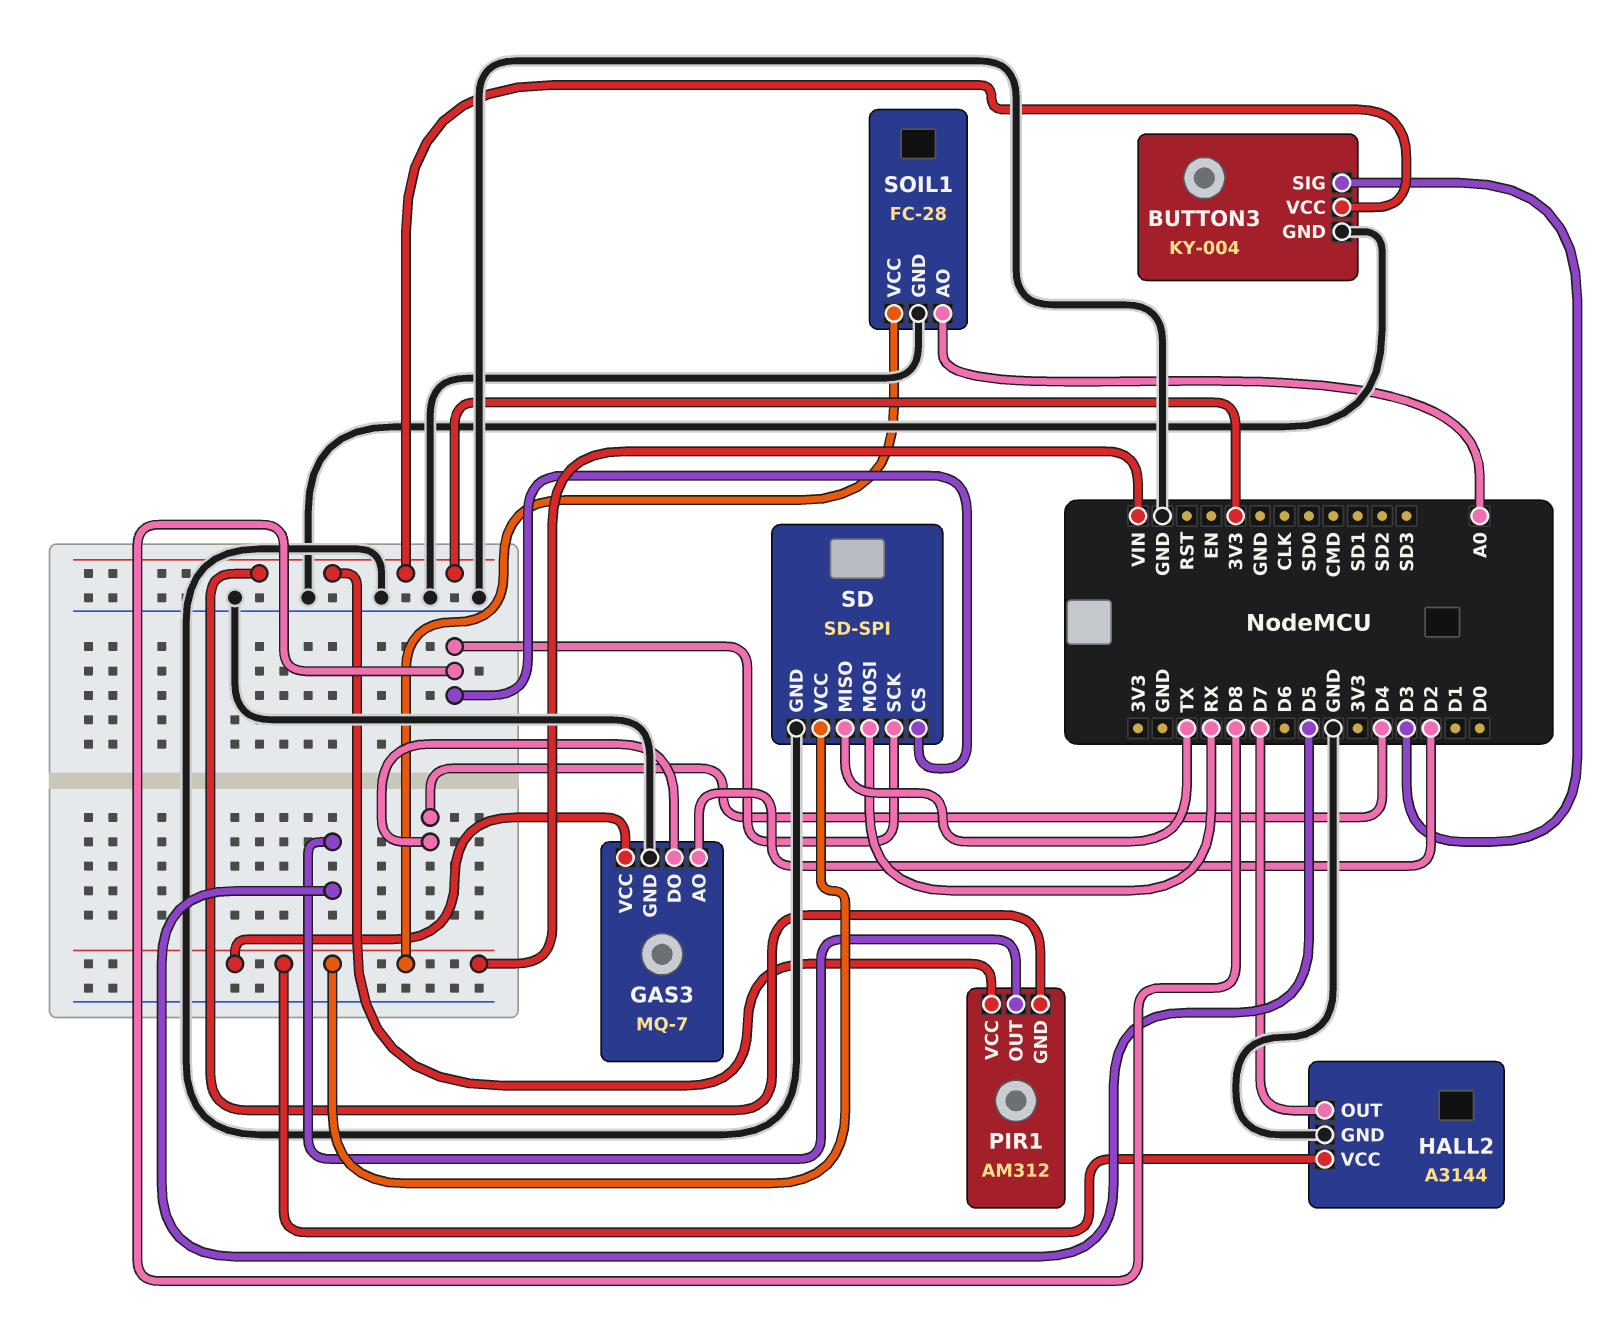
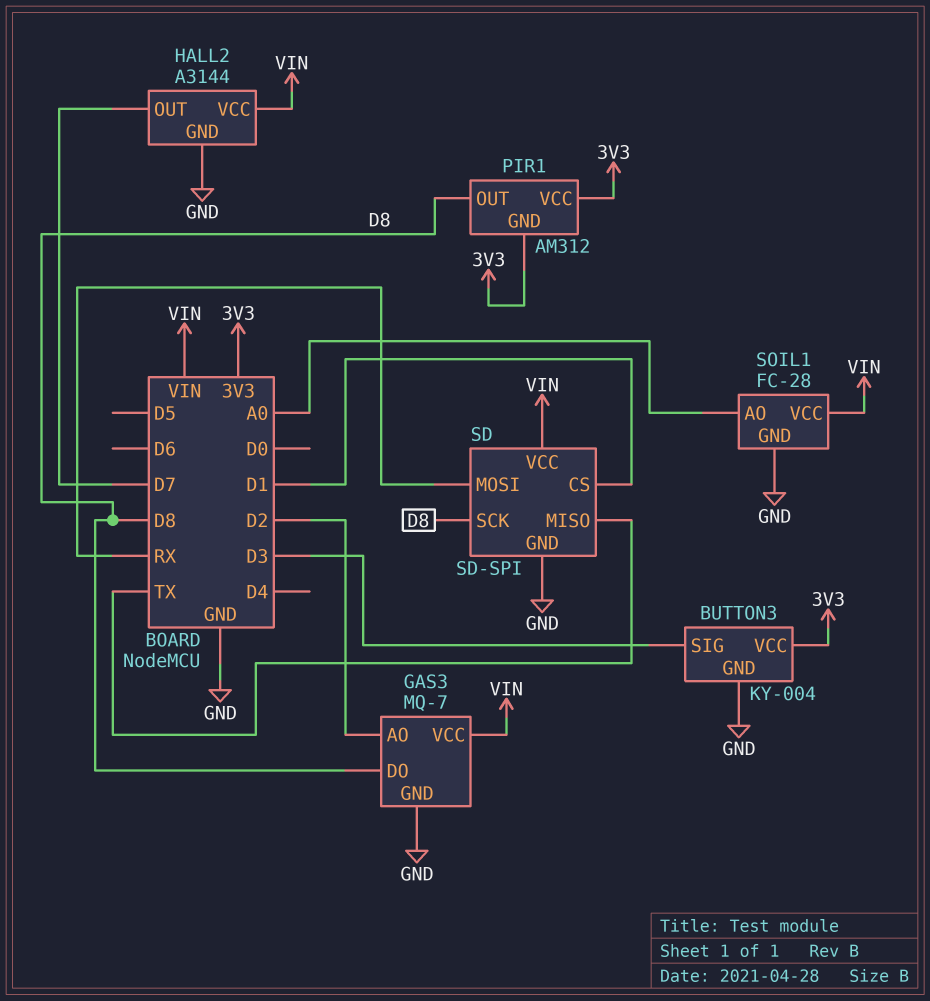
GAS3 pin DO: D4 -> D8
PIR1 pin OUT: D5 -> D8
SD pin CS: D8 -> D1

